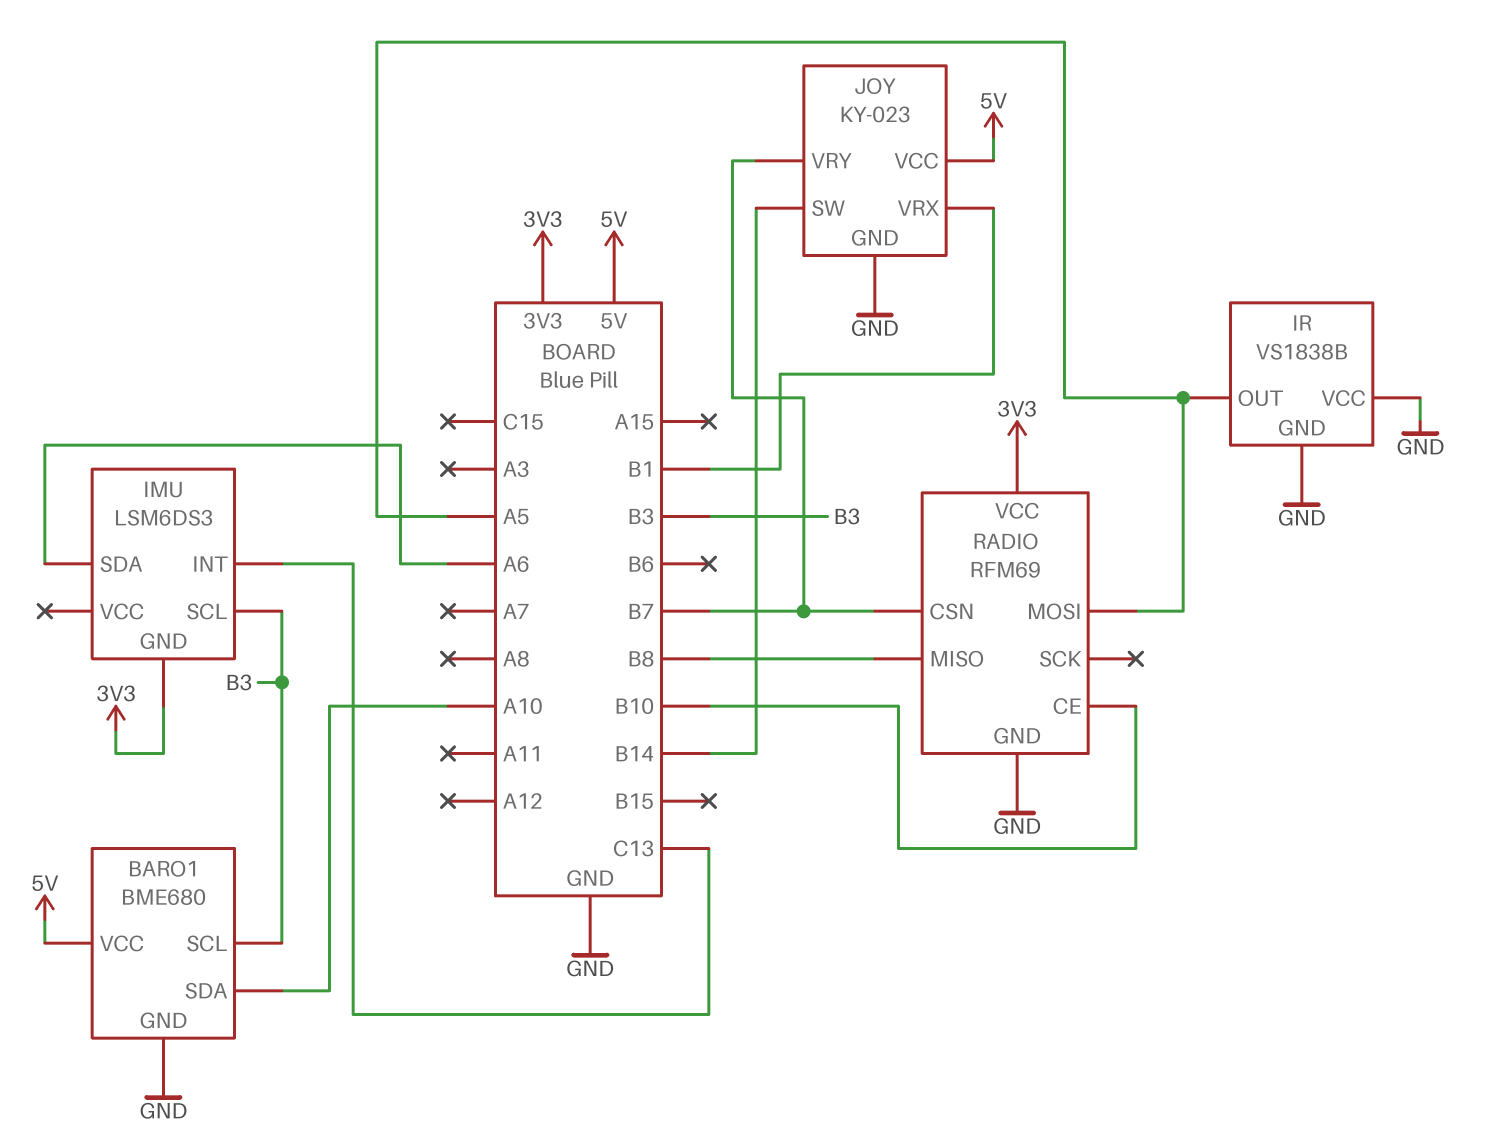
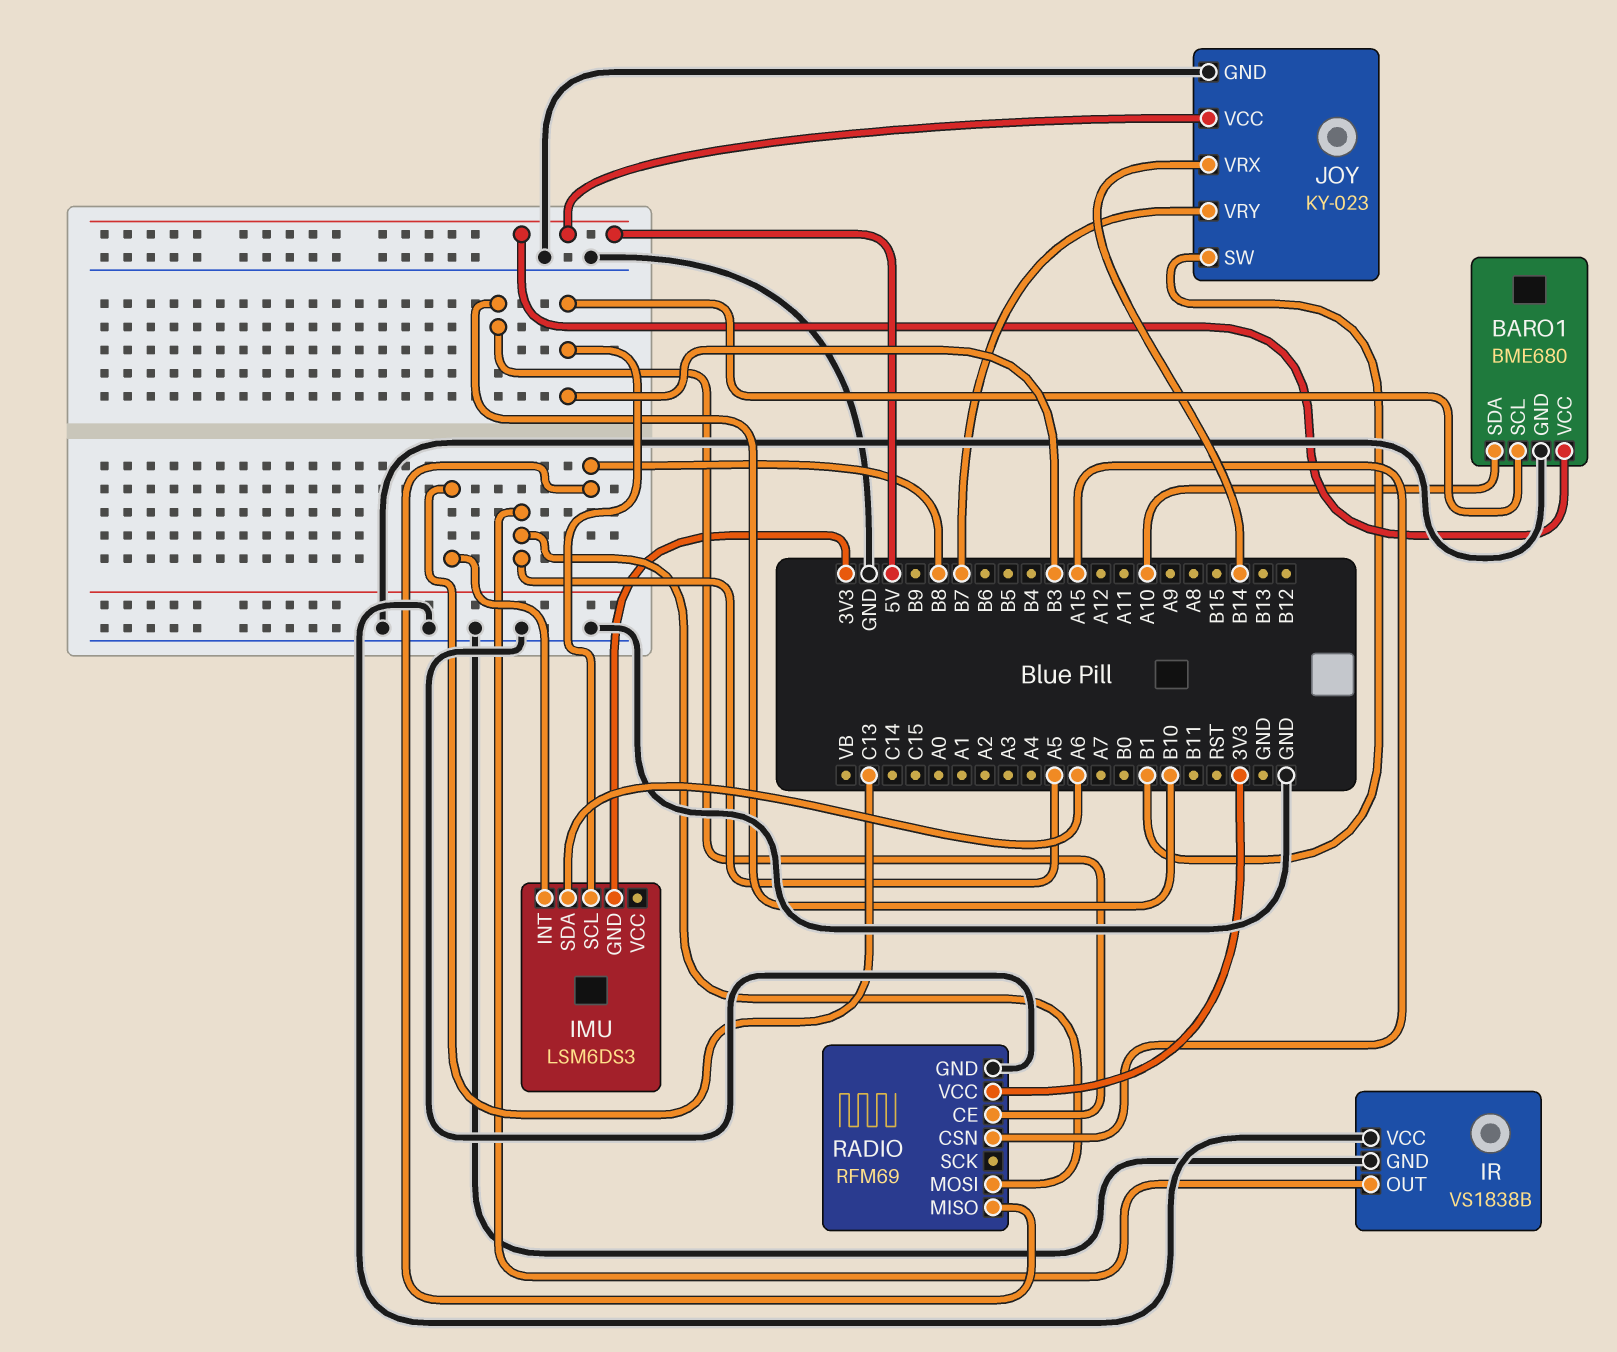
JOY pin SW: B14 -> B1
JOY pin VRX: B1 -> B14
RADIO pin CSN: B7 -> A15

